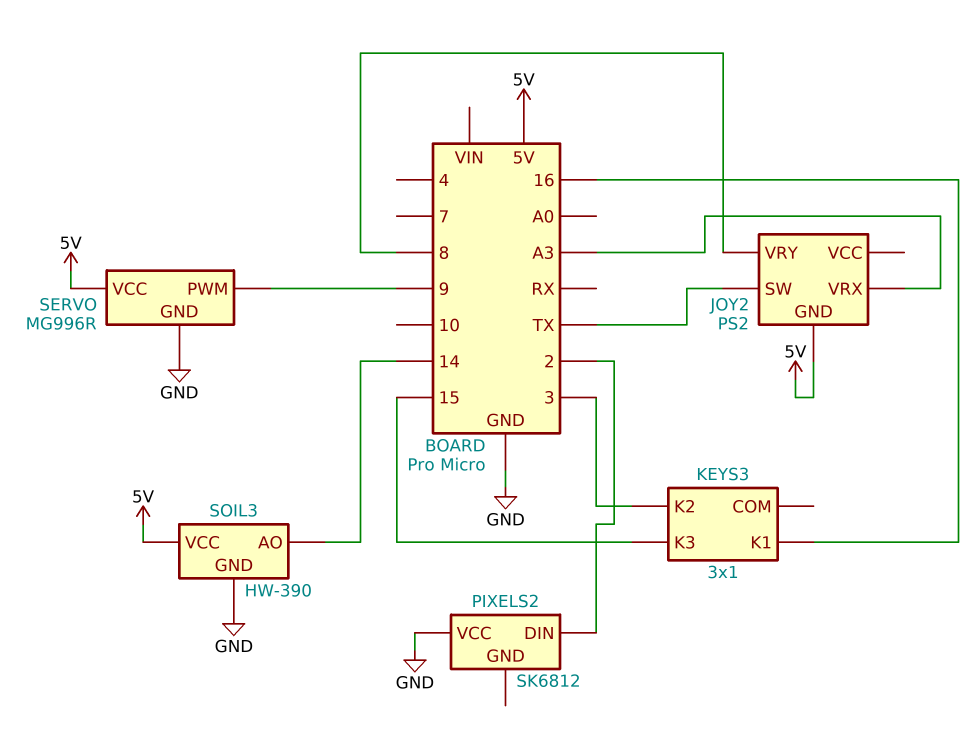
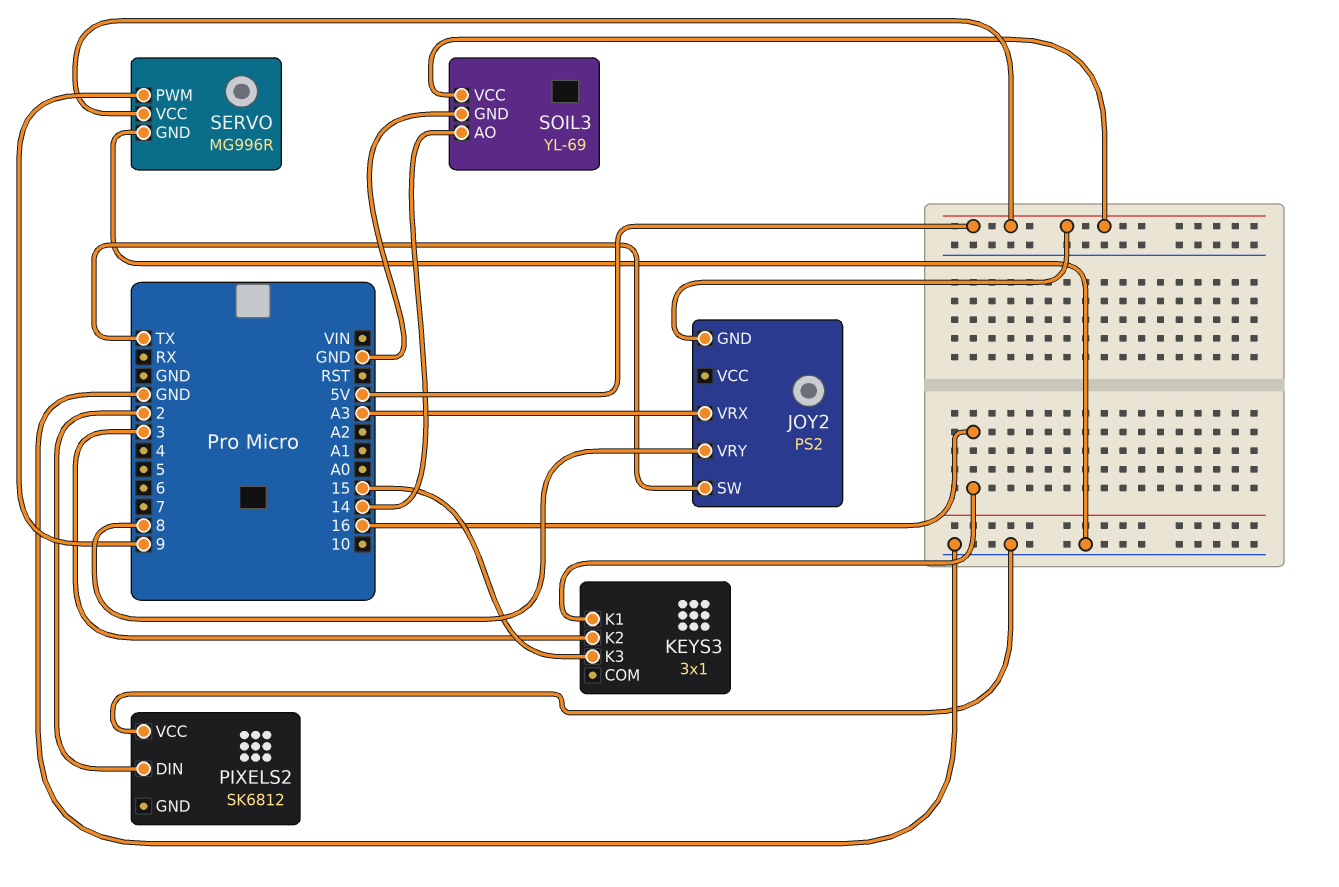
SOIL3: HW-390 -> YL-69

